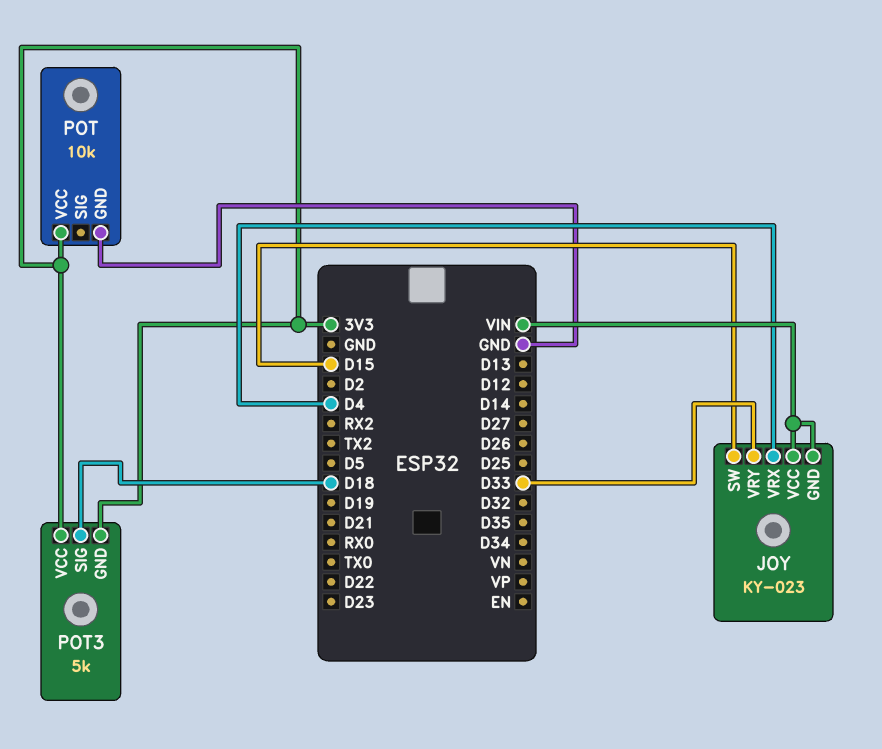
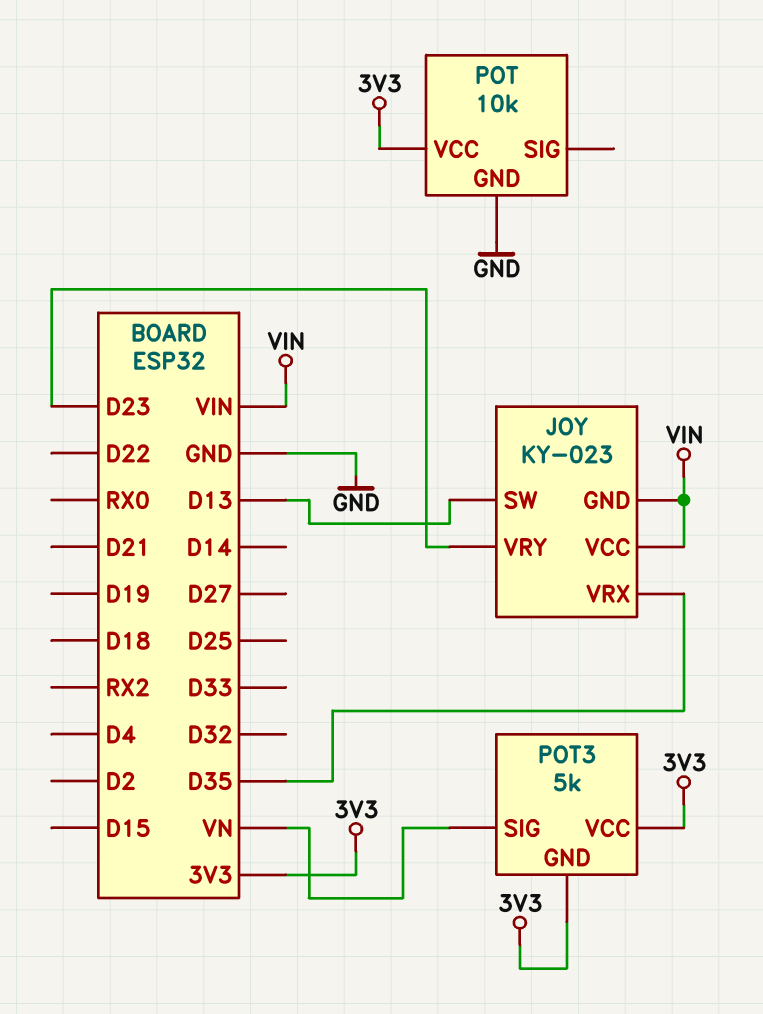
JOY pin SW: D15 -> D13
JOY pin VRX: D4 -> D35
JOY pin VRY: D33 -> D23
POT3 pin SIG: D18 -> VN

